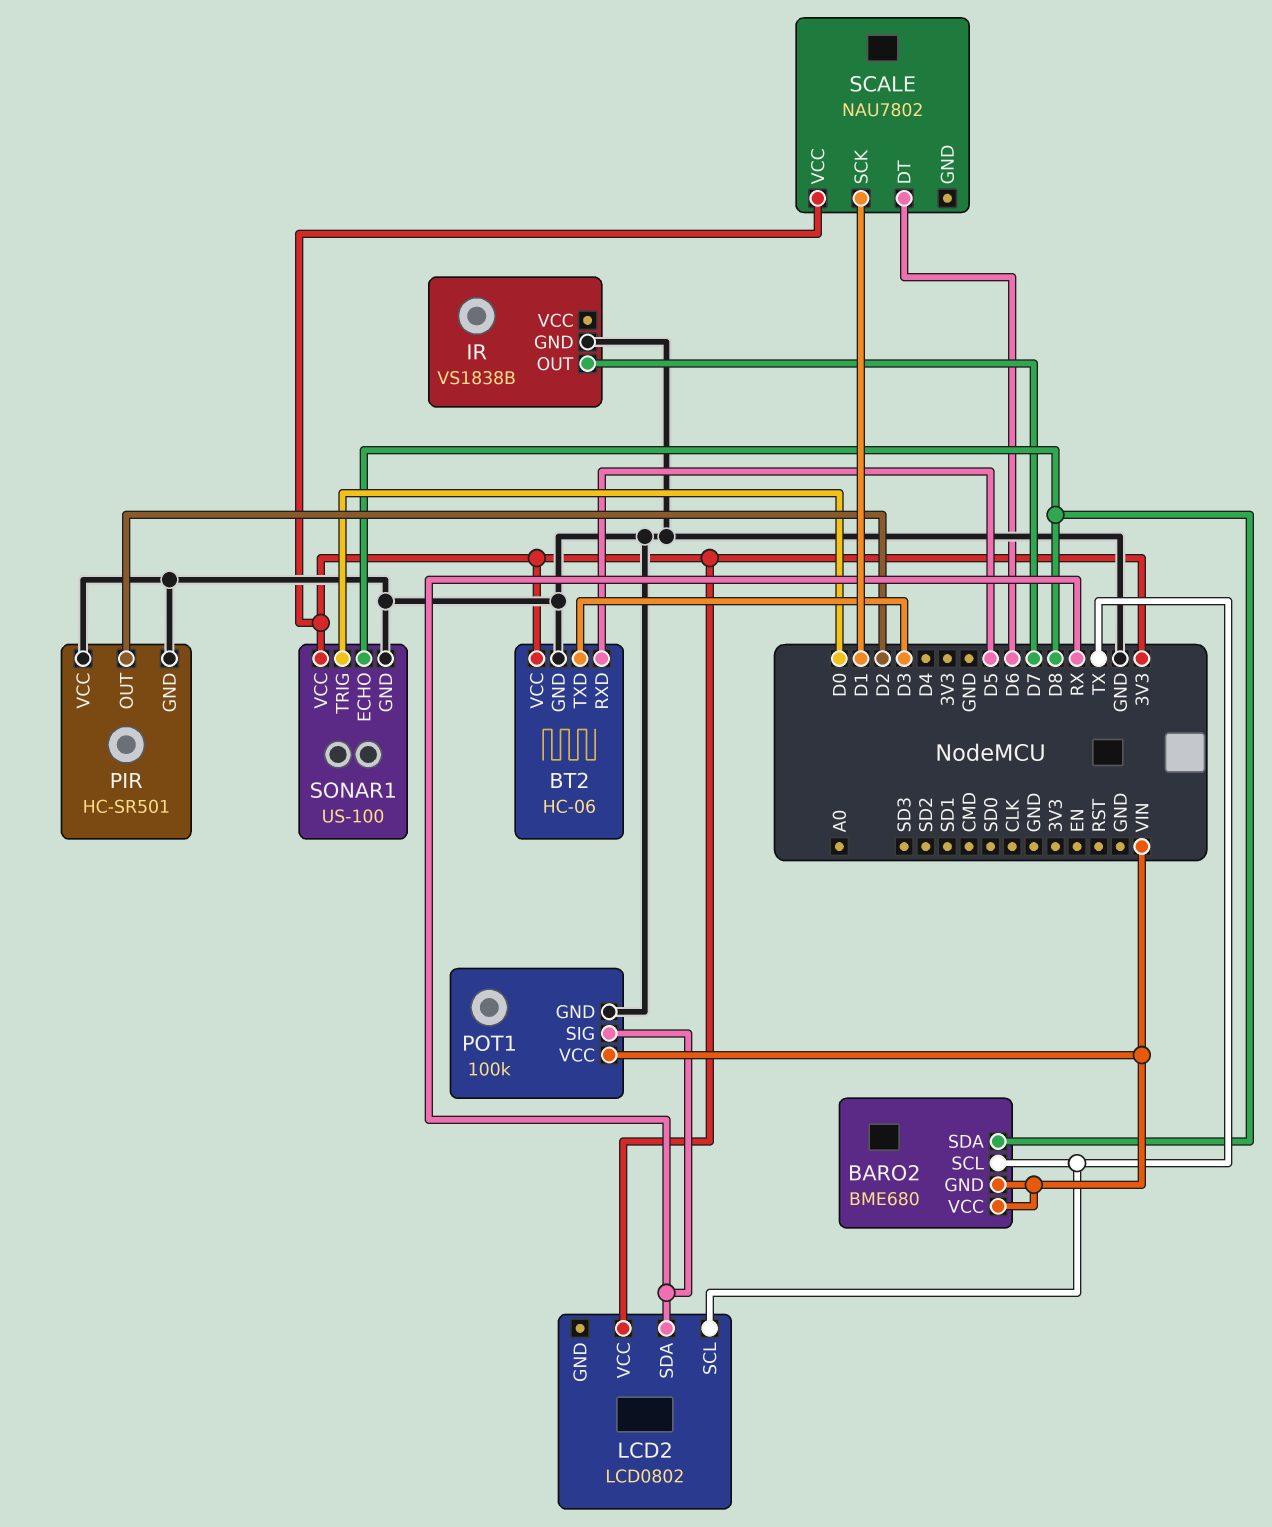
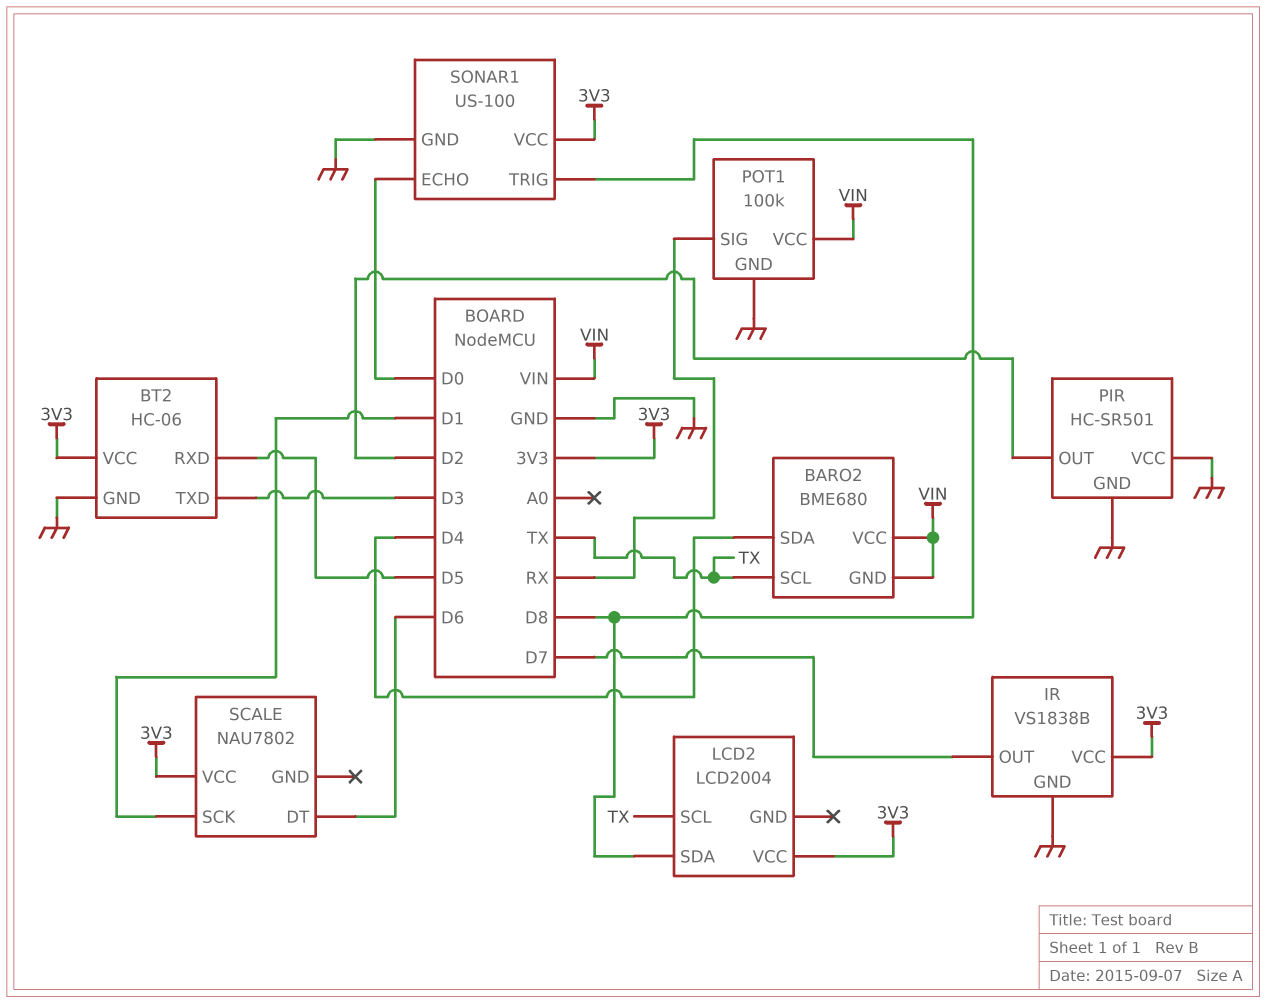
BARO2 pin SDA: D8 -> D4
IR pin VCC: none -> 3V3
LCD2: LCD0802 -> LCD2004
LCD2 pin SDA: RX -> D8
SONAR1 pin ECHO: D8 -> D0
SONAR1 pin TRIG: D0 -> D8

